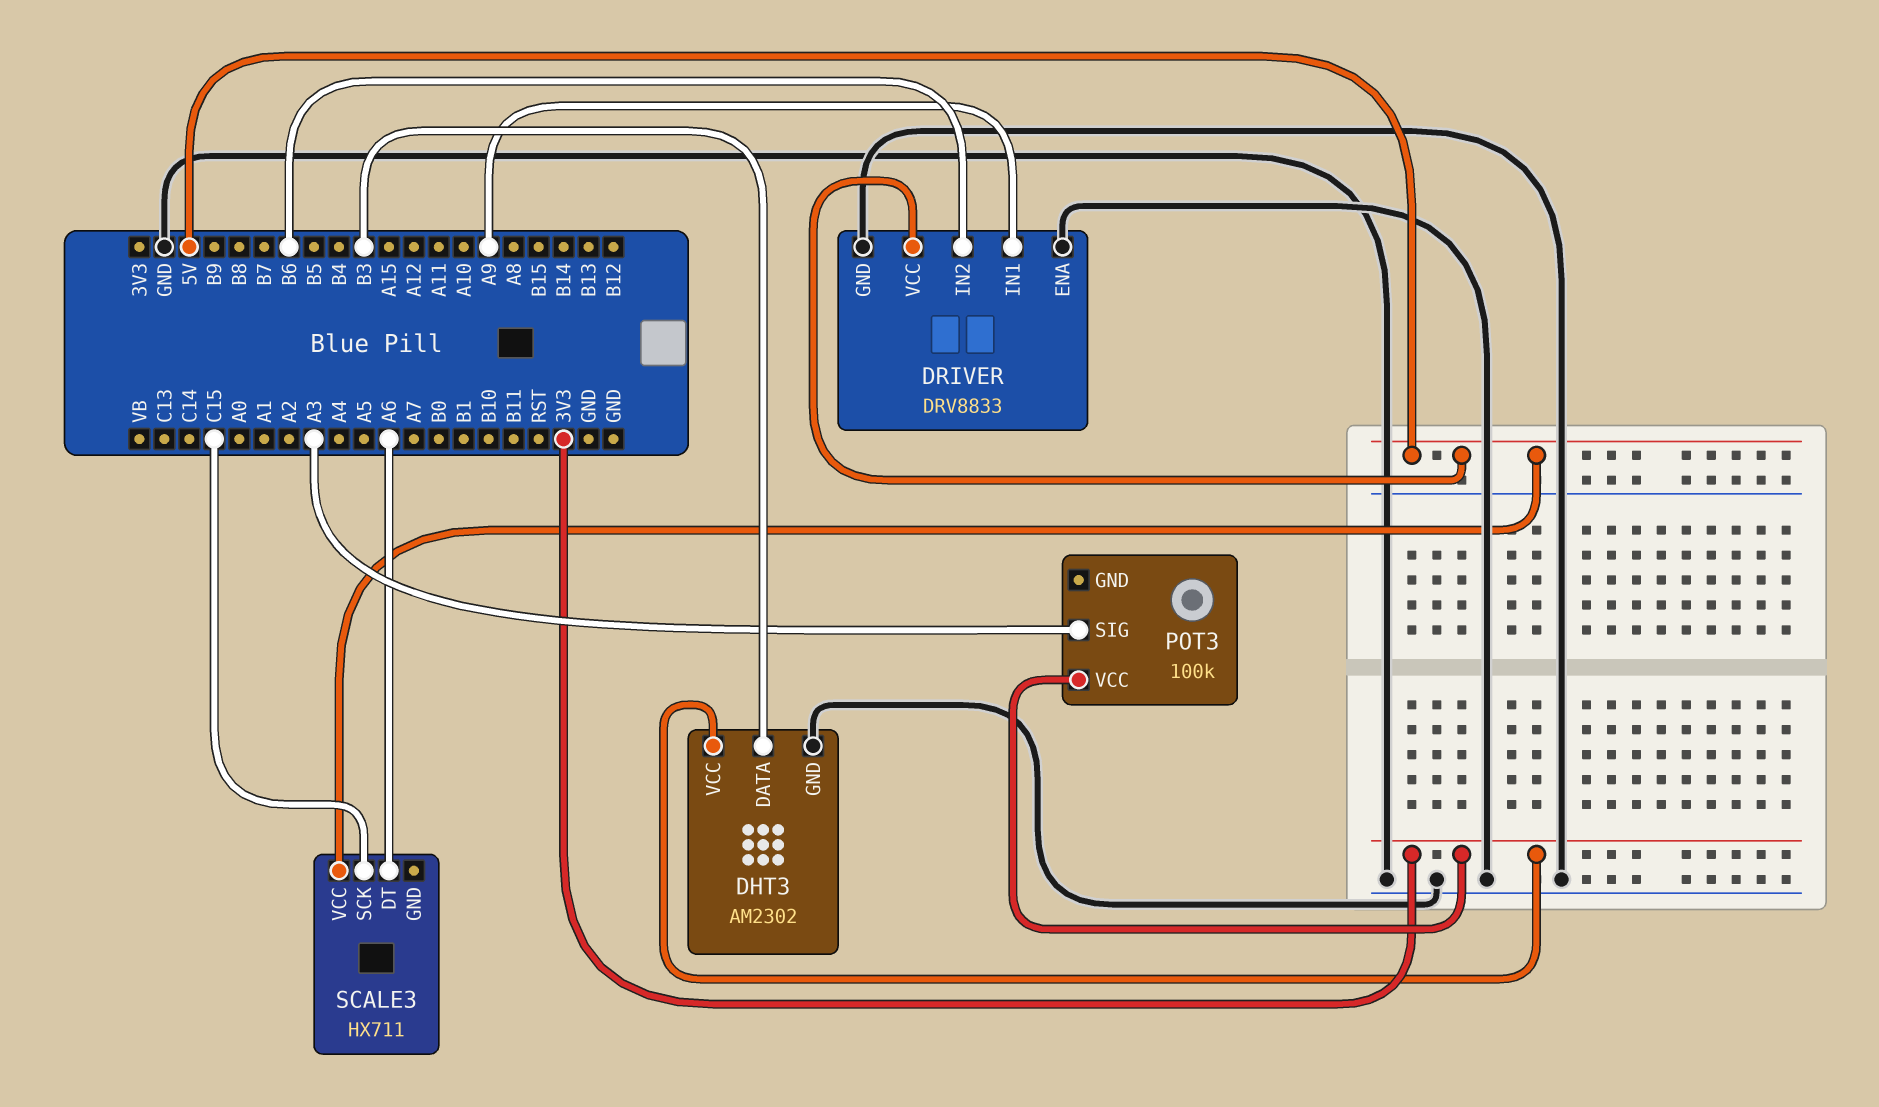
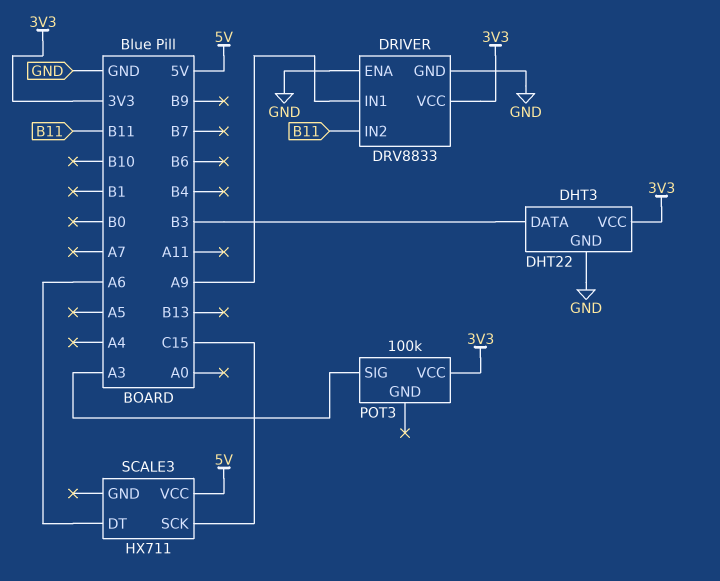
DHT3: AM2302 -> DHT22
DRIVER pin IN2: B6 -> B11
DRIVER pin VCC: 5V -> 3V3

